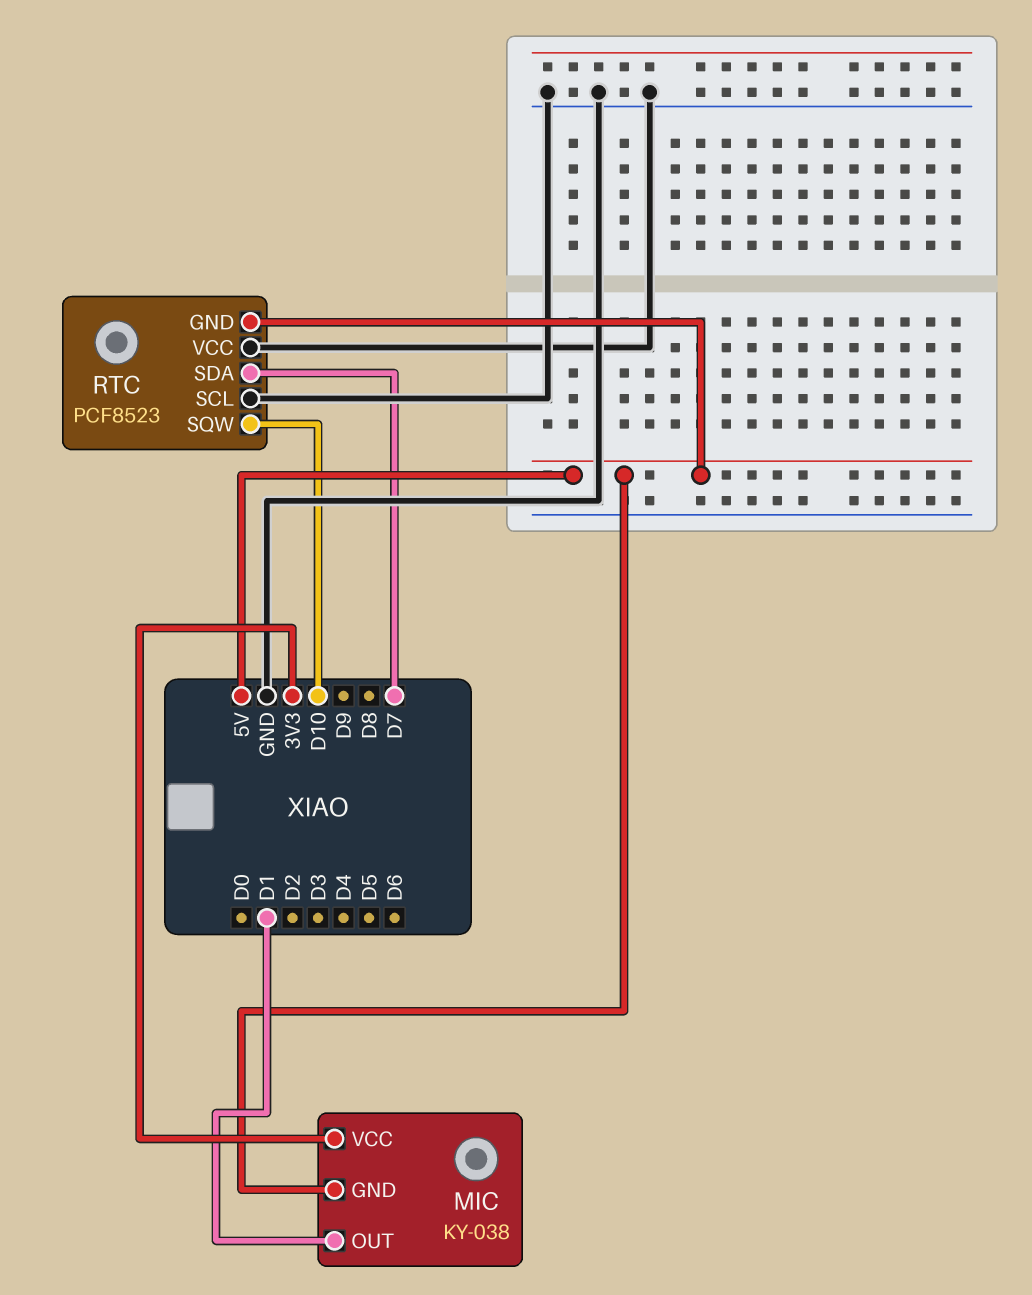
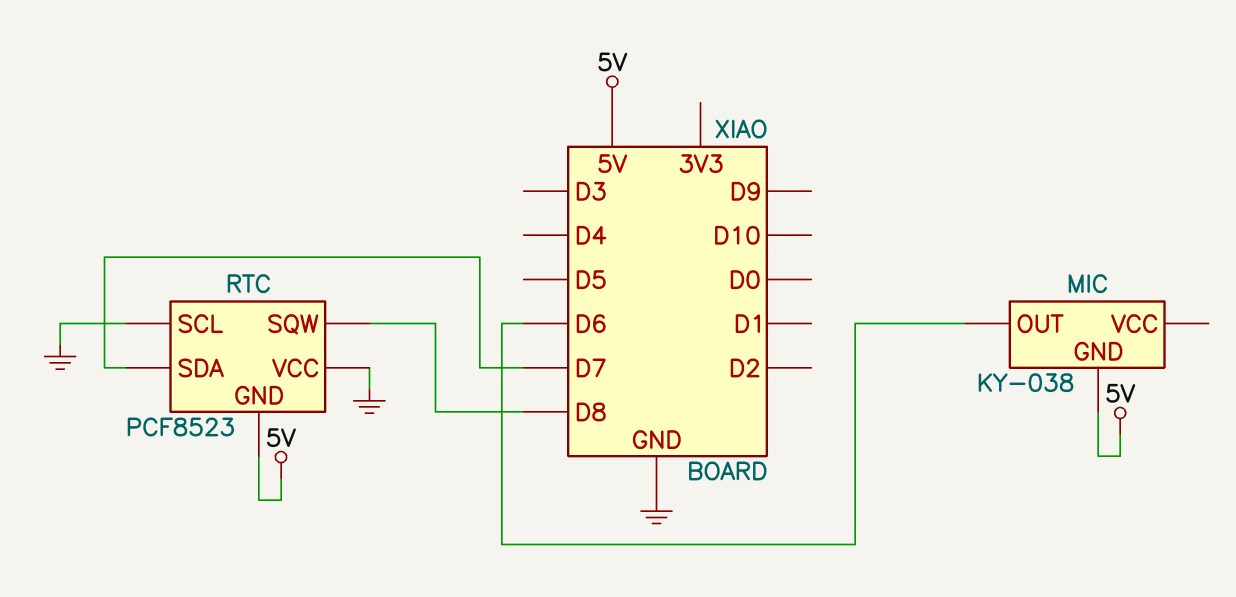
MIC pin OUT: D1 -> D6
MIC pin VCC: 3V3 -> none
RTC pin SQW: D10 -> D8

